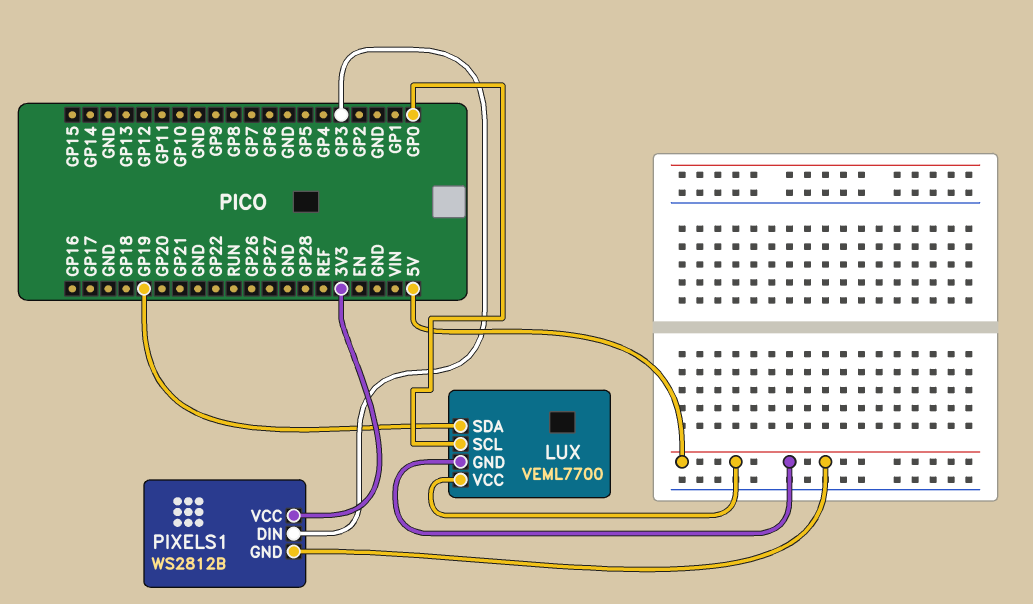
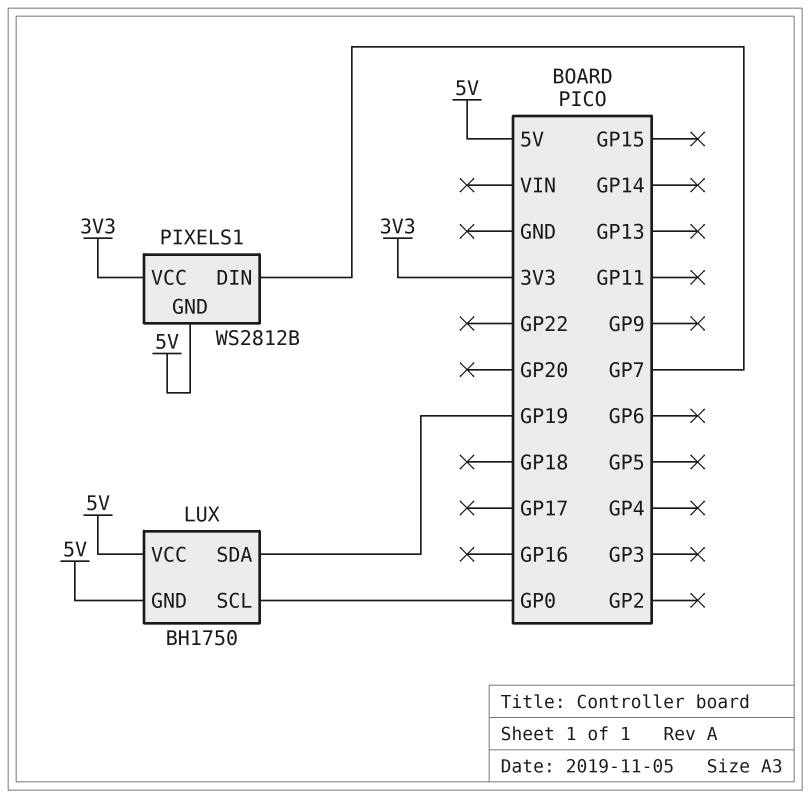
LUX: VEML7700 -> BH1750
PIXELS1 pin DIN: GP3 -> GP7

